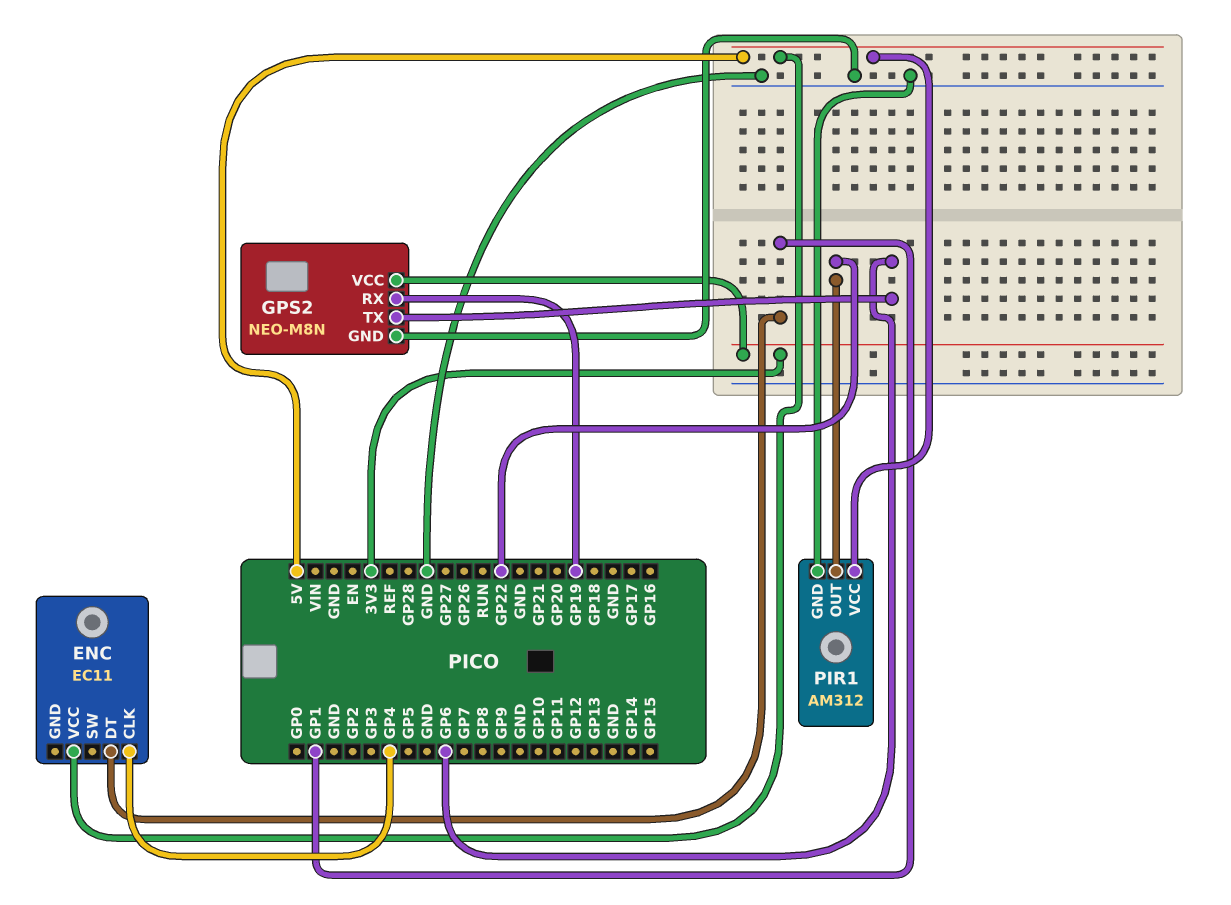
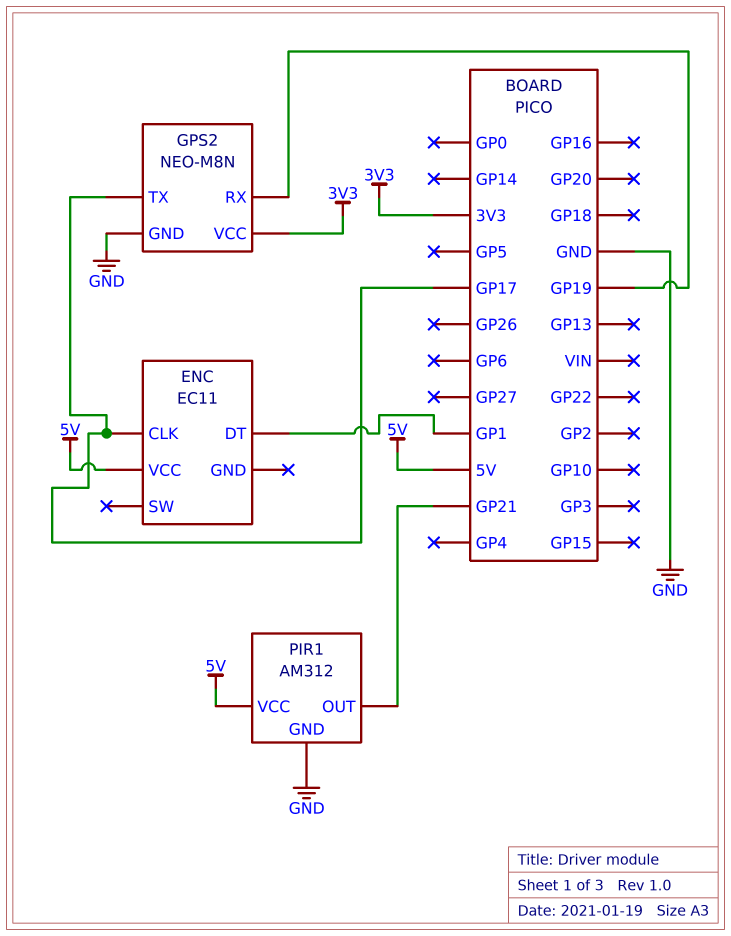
ENC pin CLK: GP4 -> GP17
GPS2 pin TX: GP6 -> GP17
PIR1 pin OUT: GP22 -> GP21

